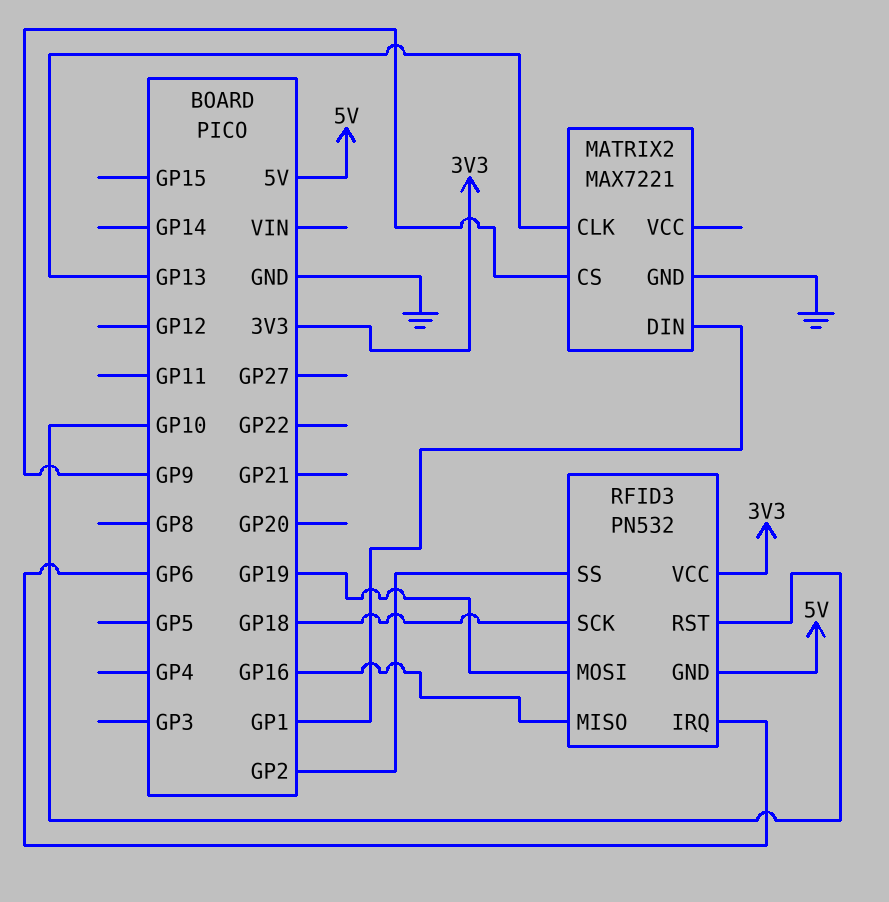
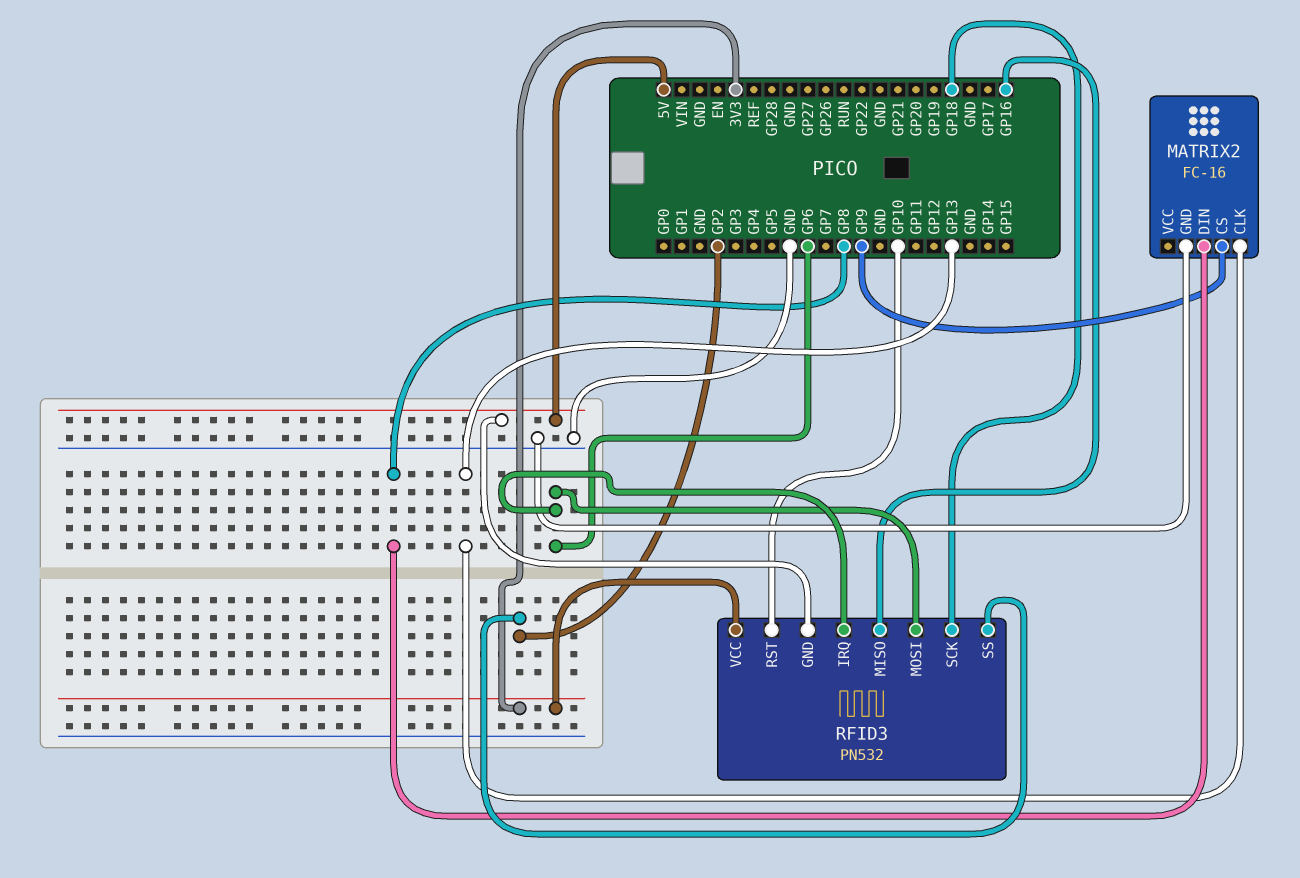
MATRIX2: MAX7221 -> FC-16
MATRIX2 pin DIN: GP1 -> GP8
RFID3 pin MOSI: GP19 -> GP6

